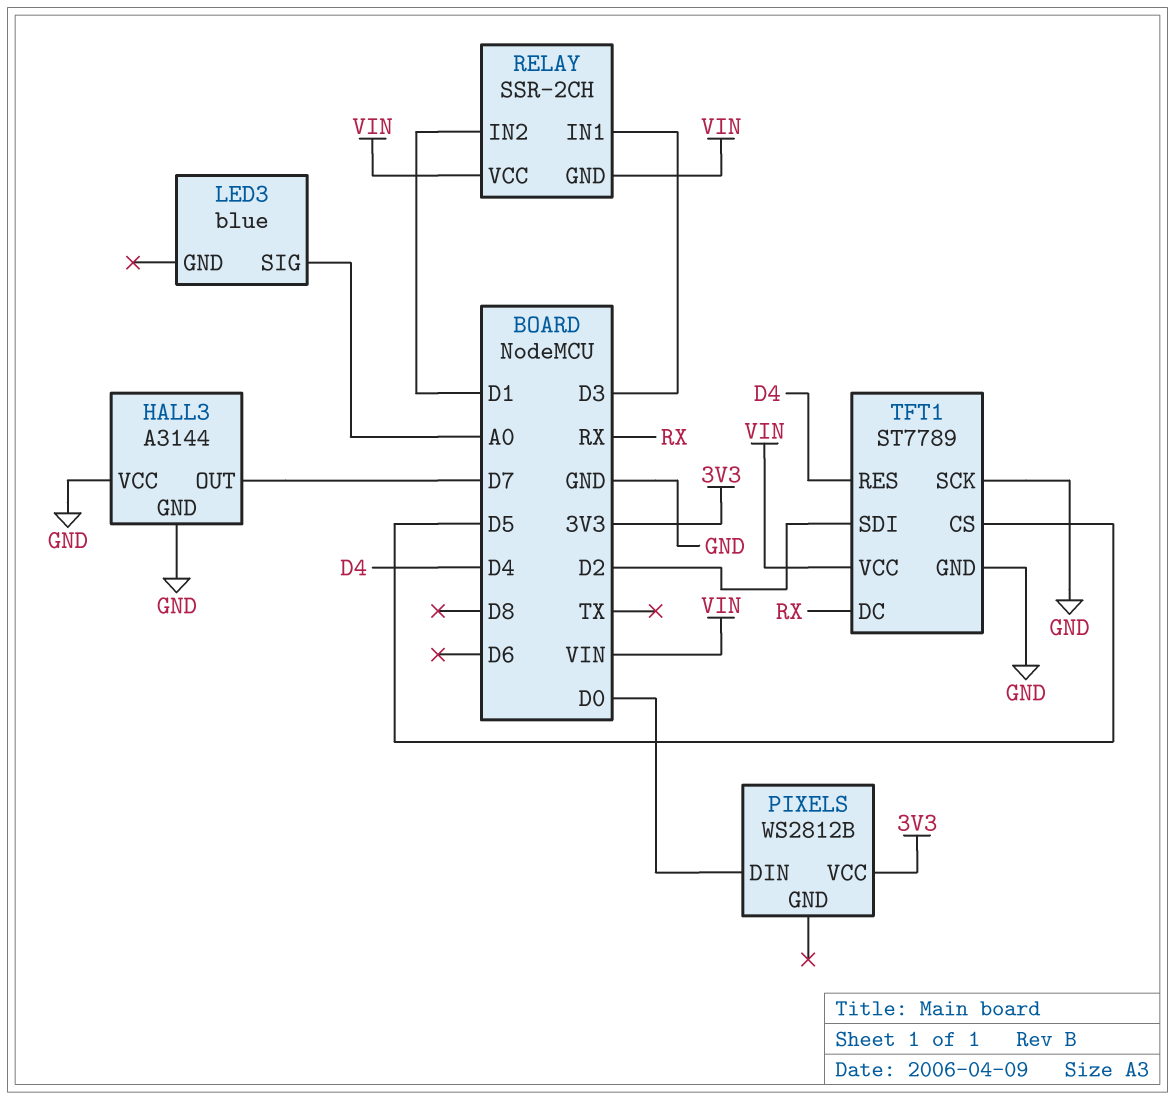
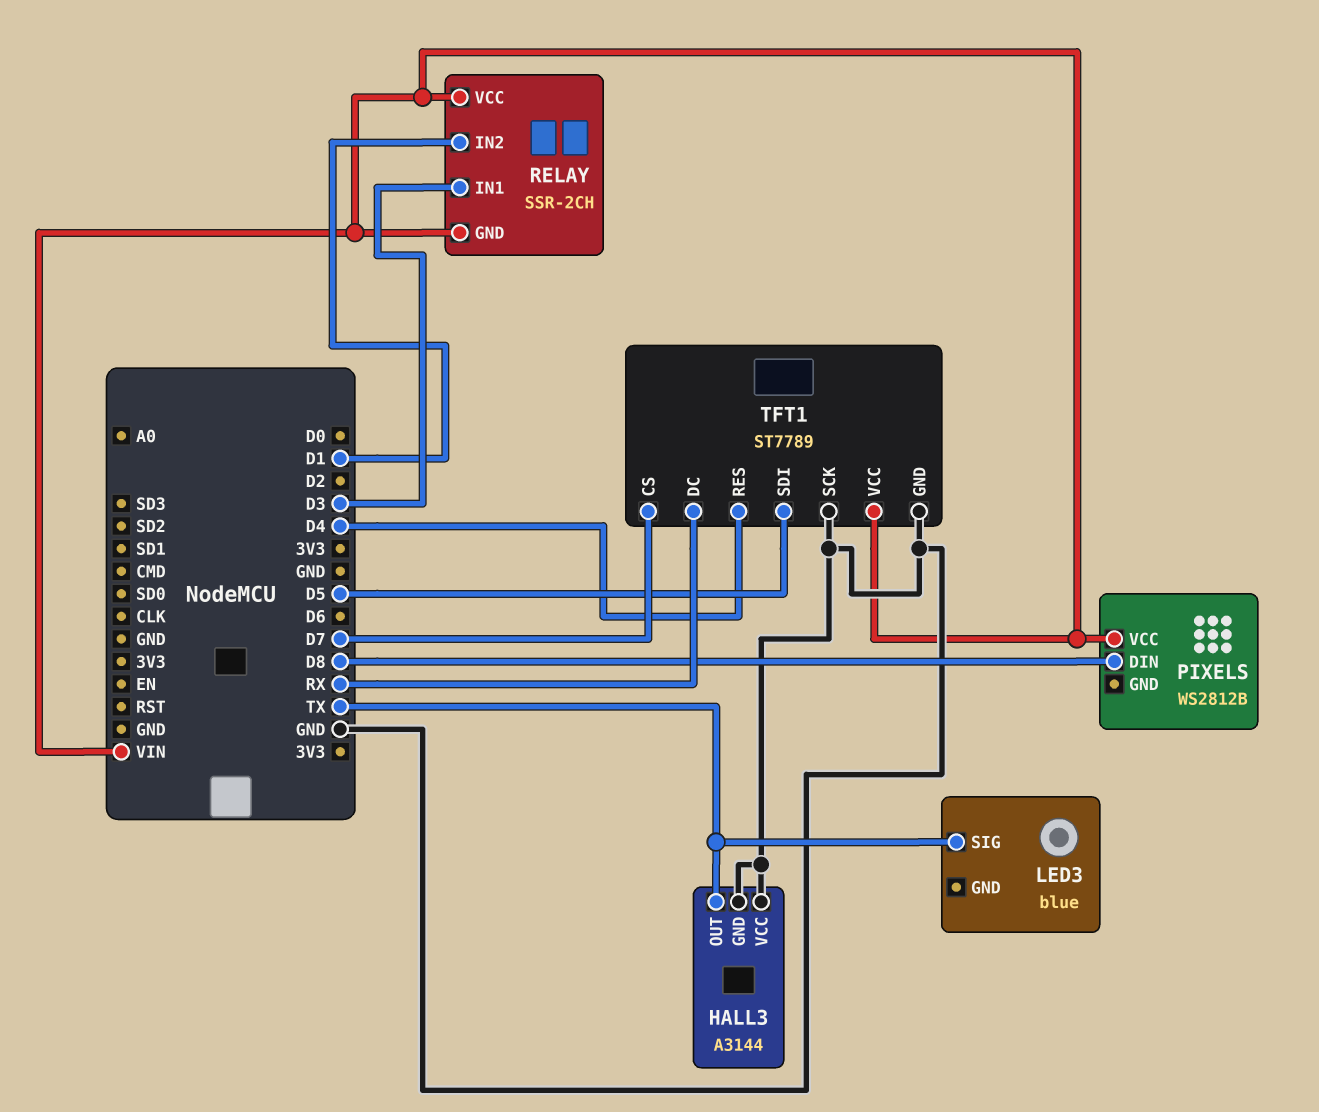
HALL3 pin OUT: D7 -> TX
LED3 pin SIG: A0 -> TX
PIXELS pin DIN: D0 -> D8
PIXELS pin VCC: 3V3 -> VIN
TFT1 pin CS: D5 -> D7
TFT1 pin SDI: D2 -> D5

